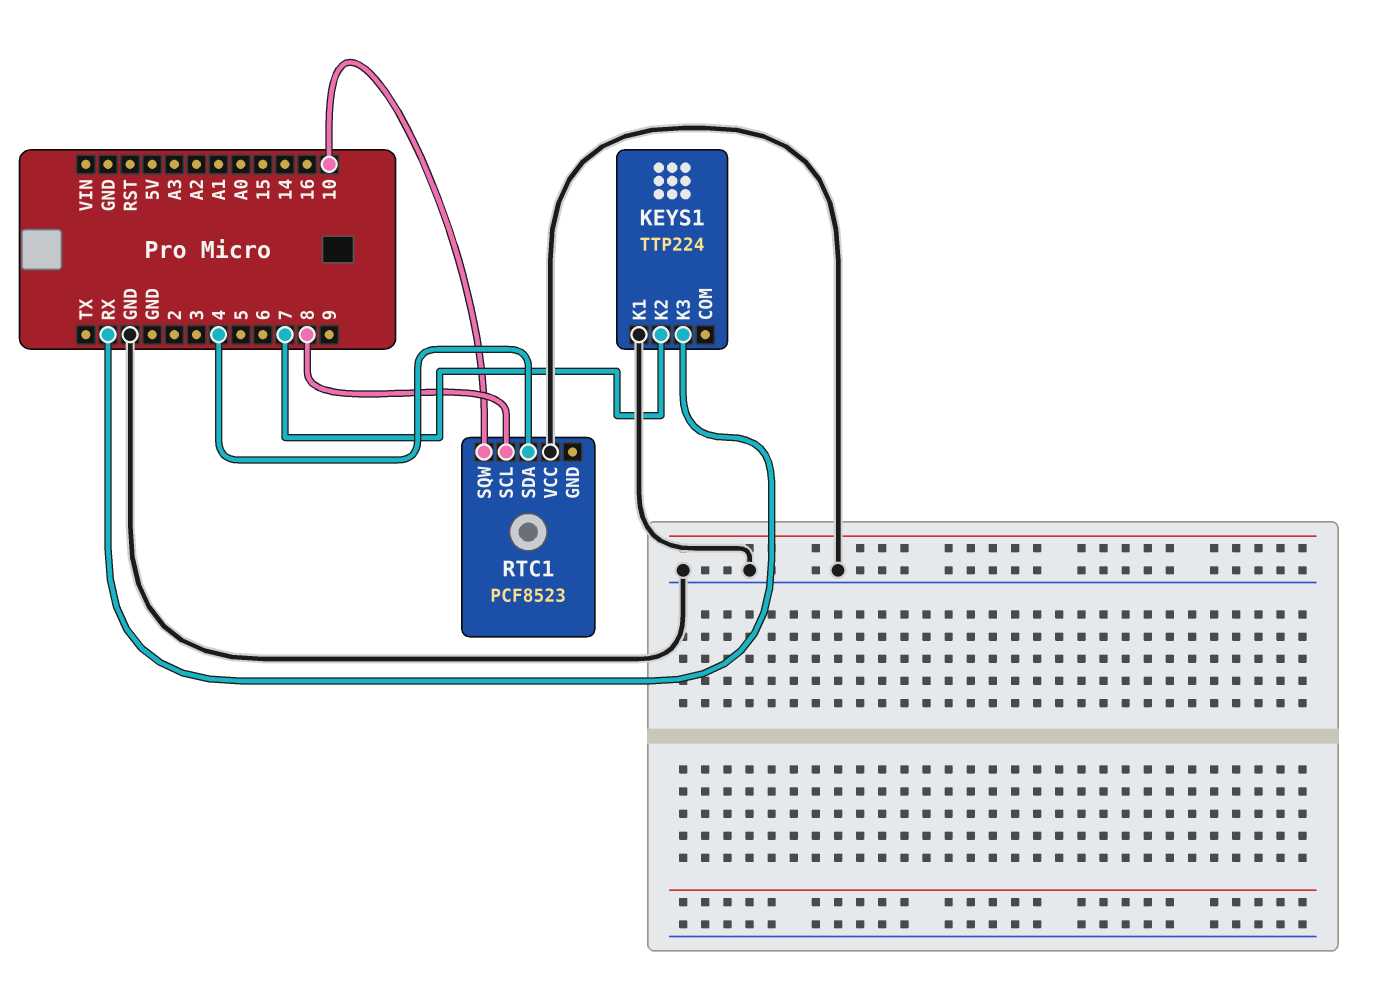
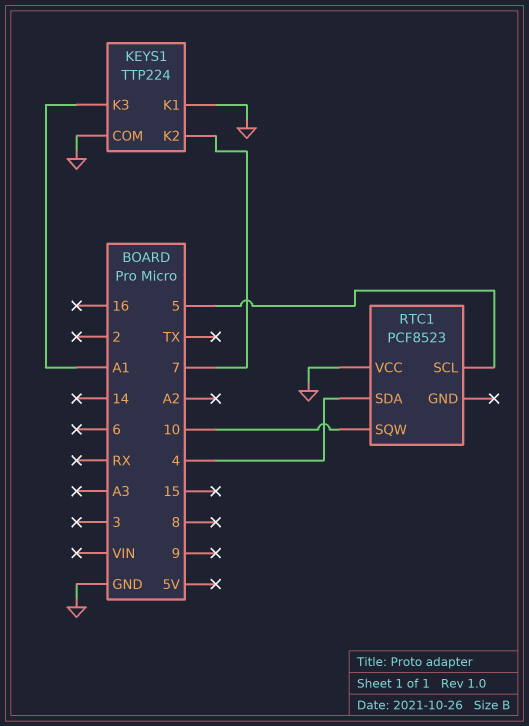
KEYS1 pin COM: none -> GND
KEYS1 pin K3: RX -> A1
RTC1 pin SCL: 8 -> 5

